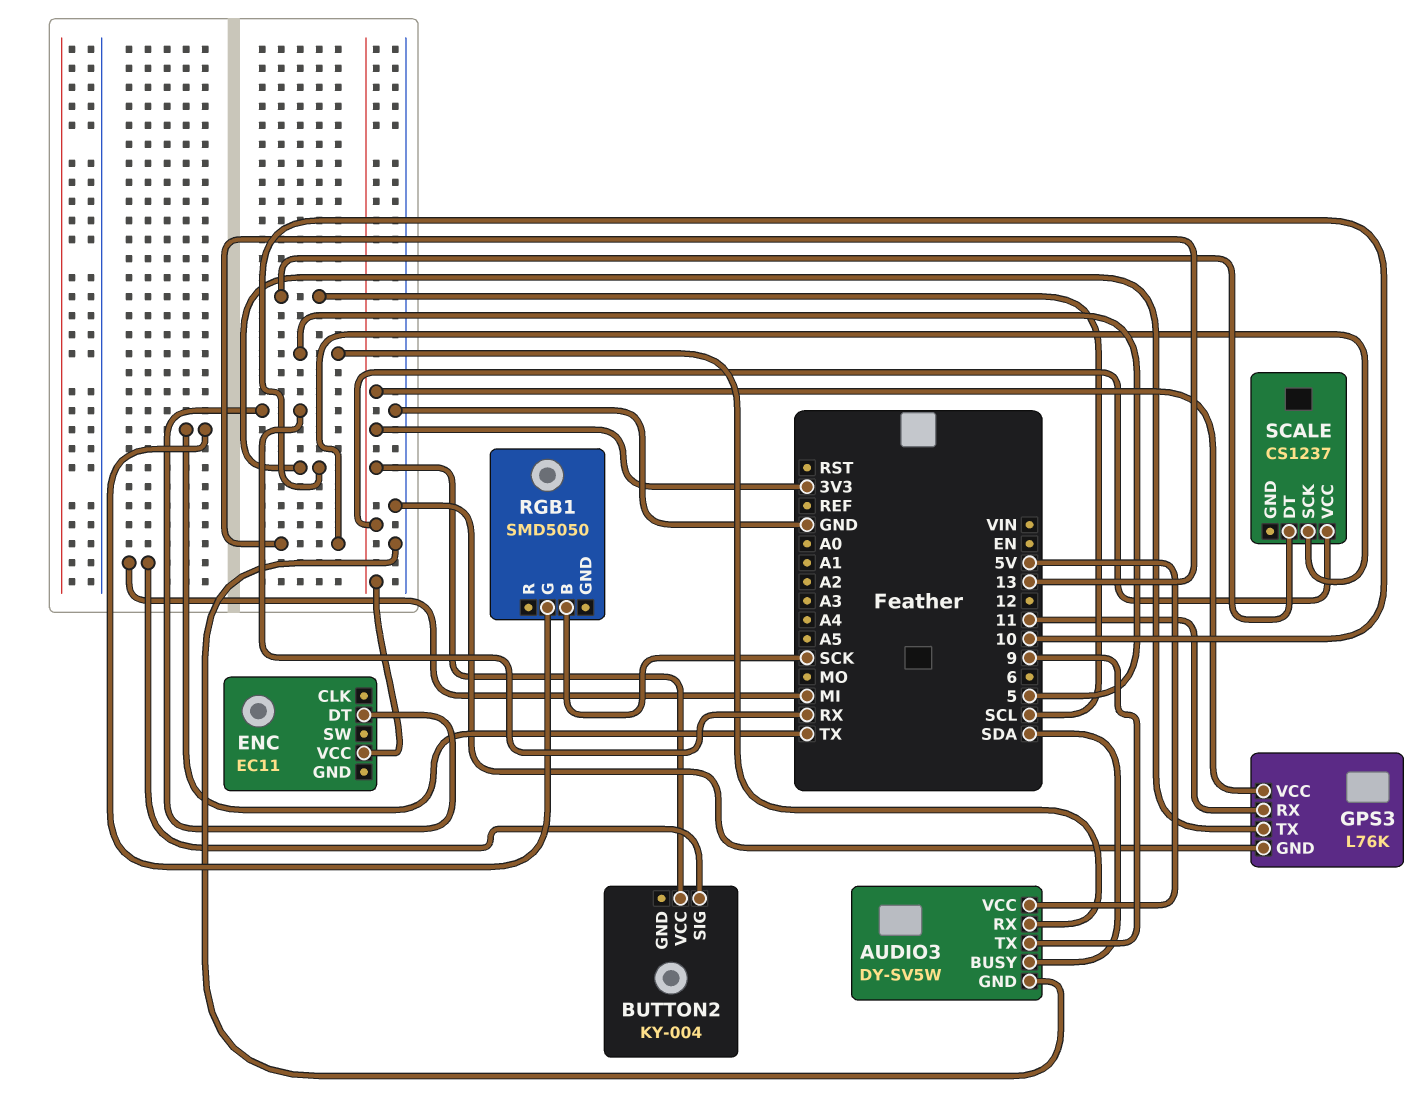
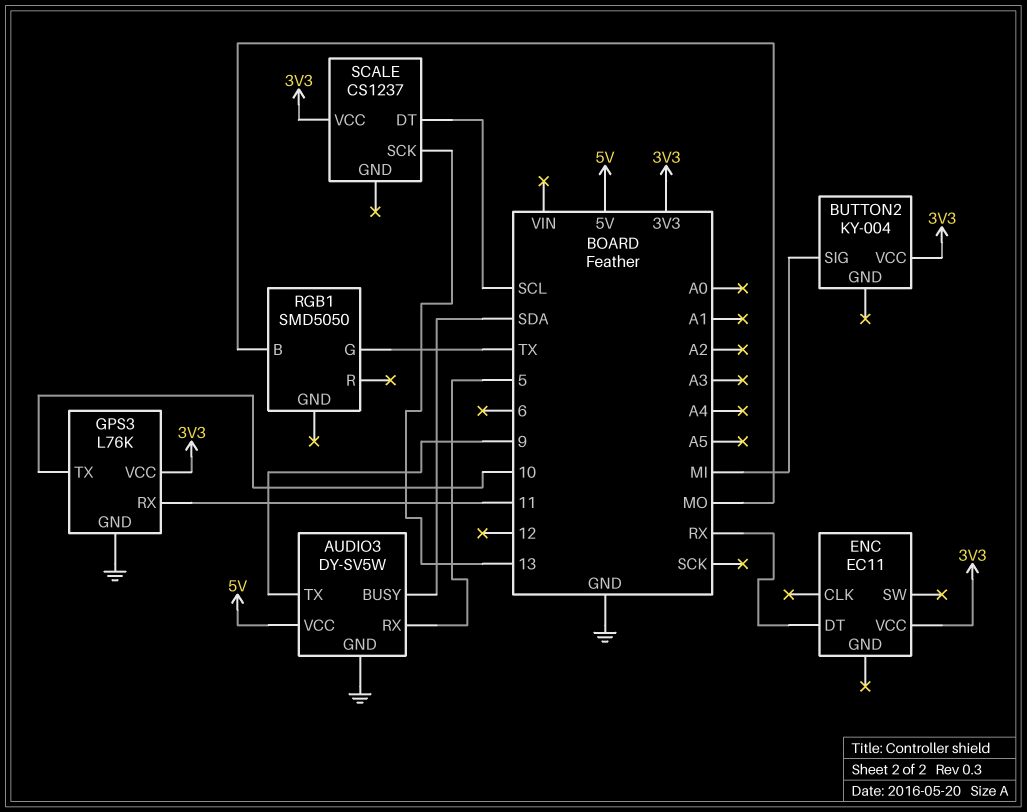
RGB1 pin B: SCK -> MO

